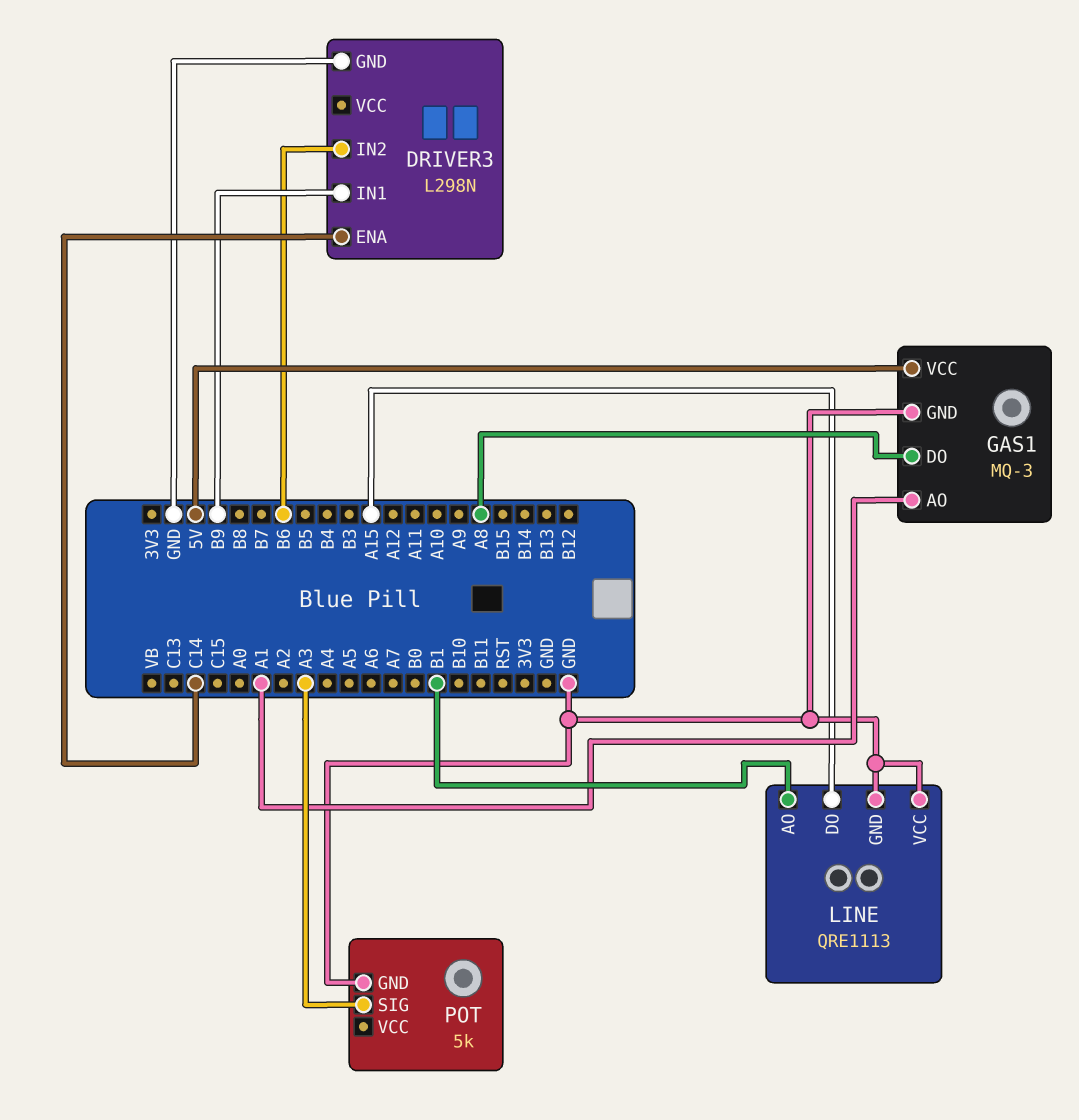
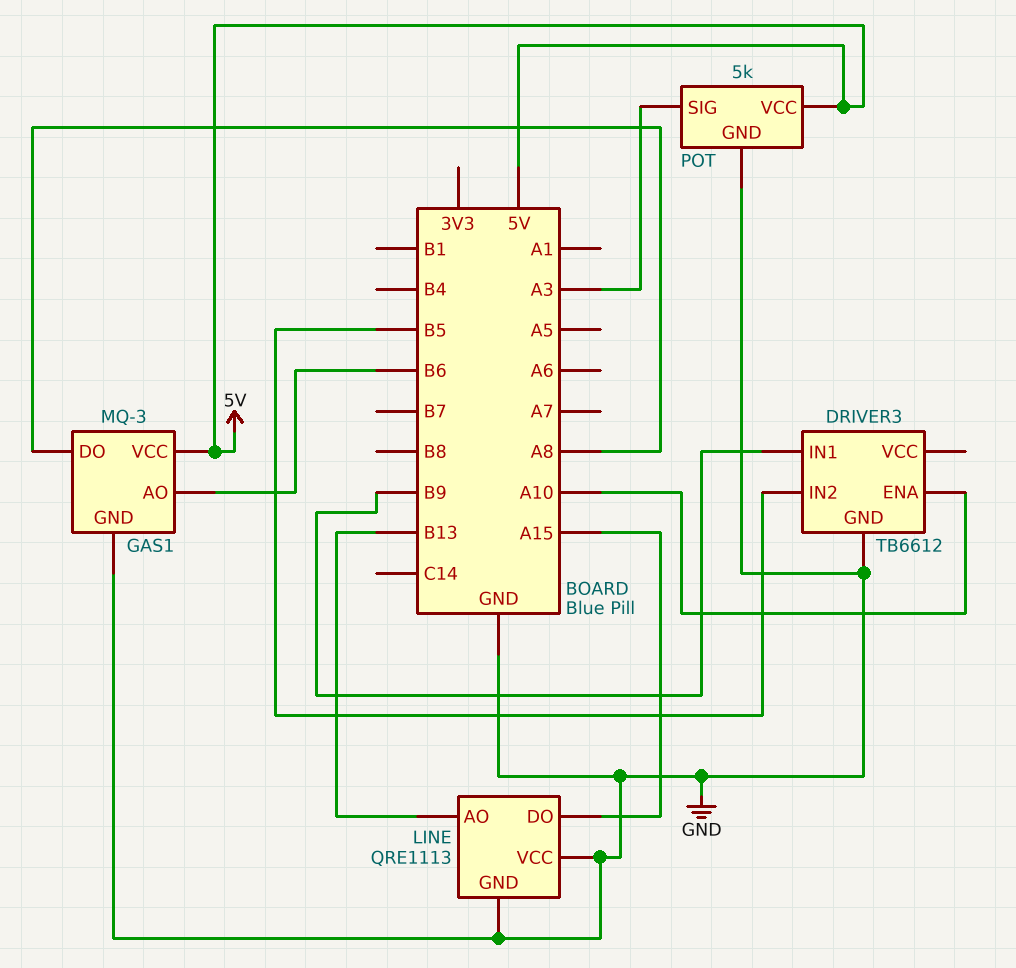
DRIVER3: L298N -> TB6612
DRIVER3 pin ENA: C14 -> A10
DRIVER3 pin IN2: B6 -> B5
GAS1 pin AO: A1 -> B6
LINE pin AO: B1 -> B13
POT pin VCC: none -> 5V

